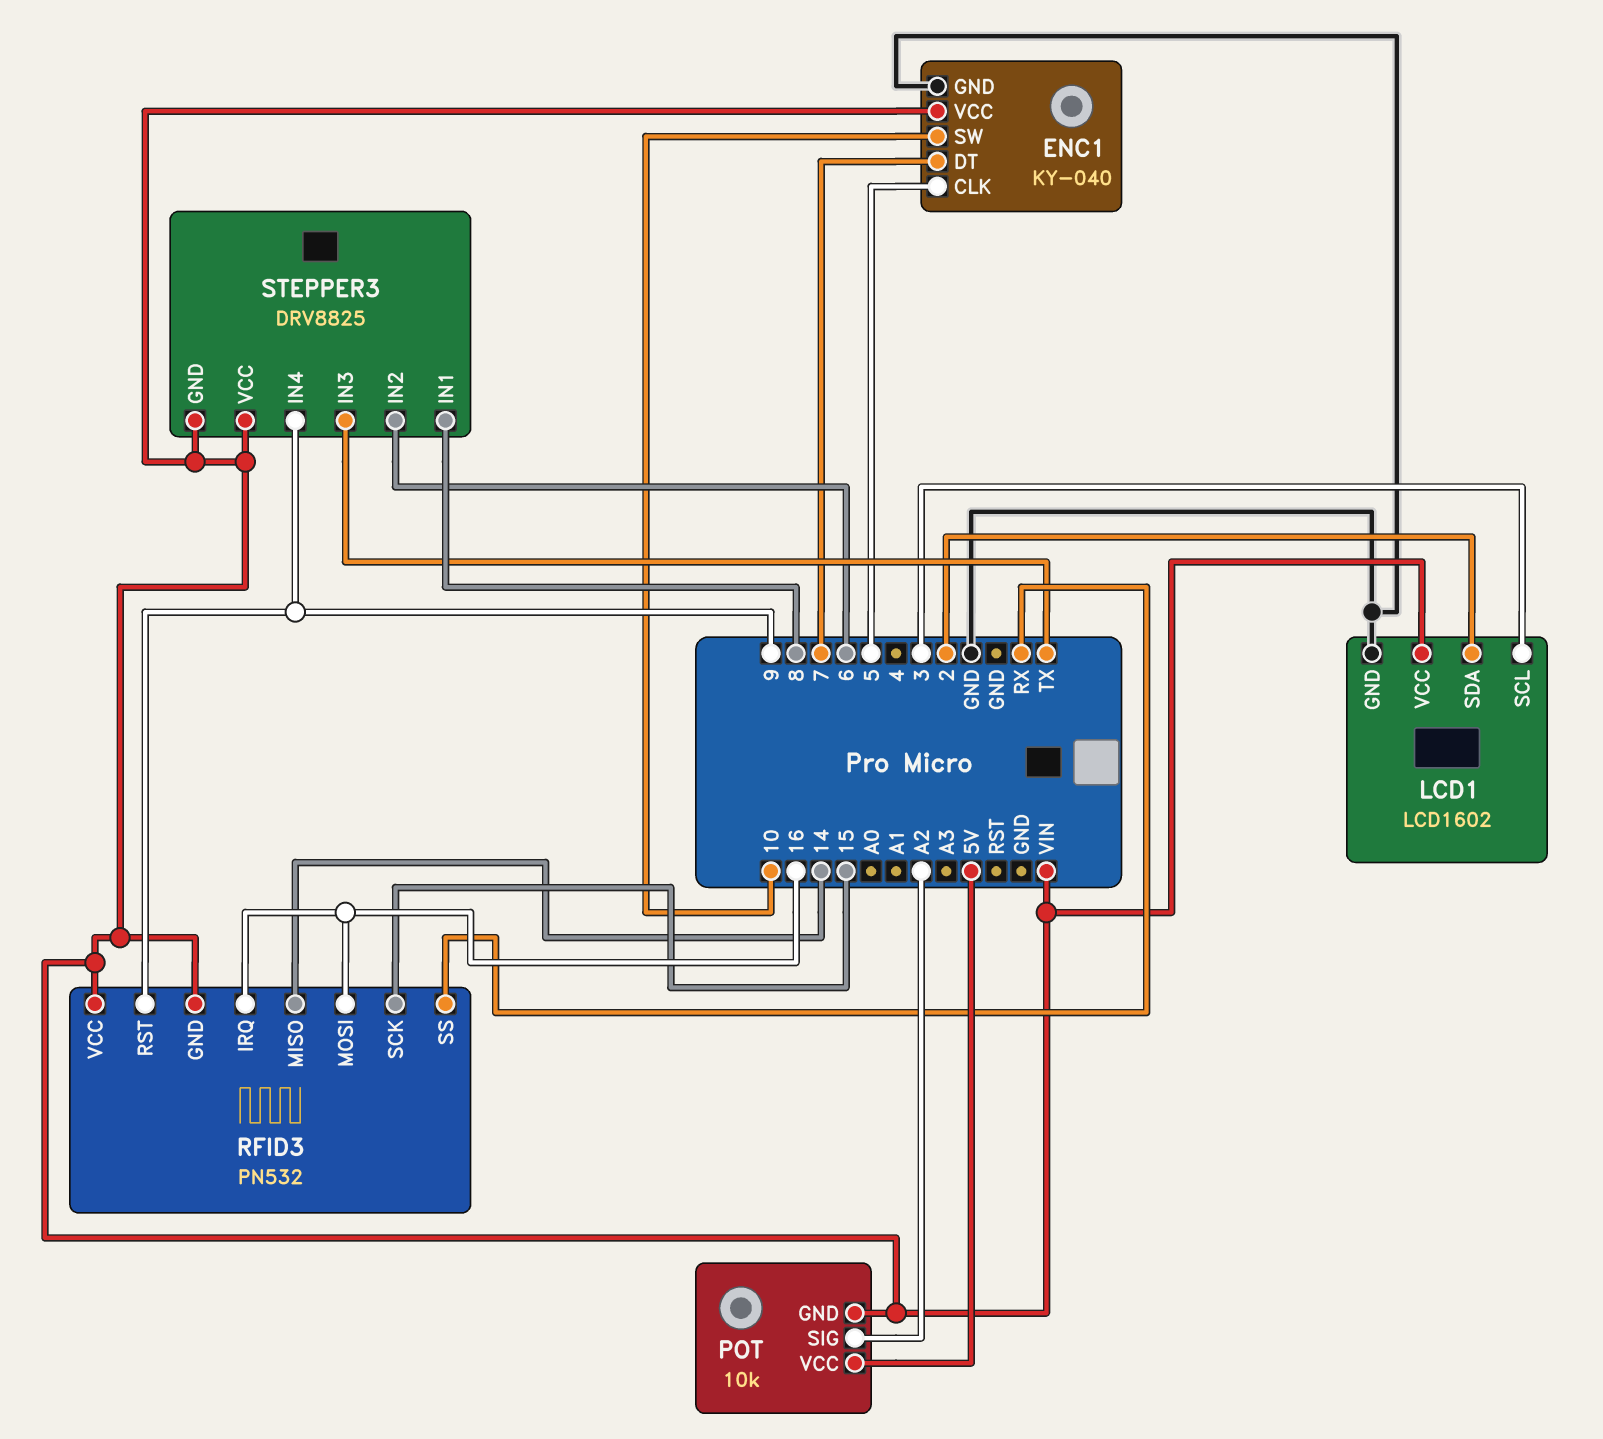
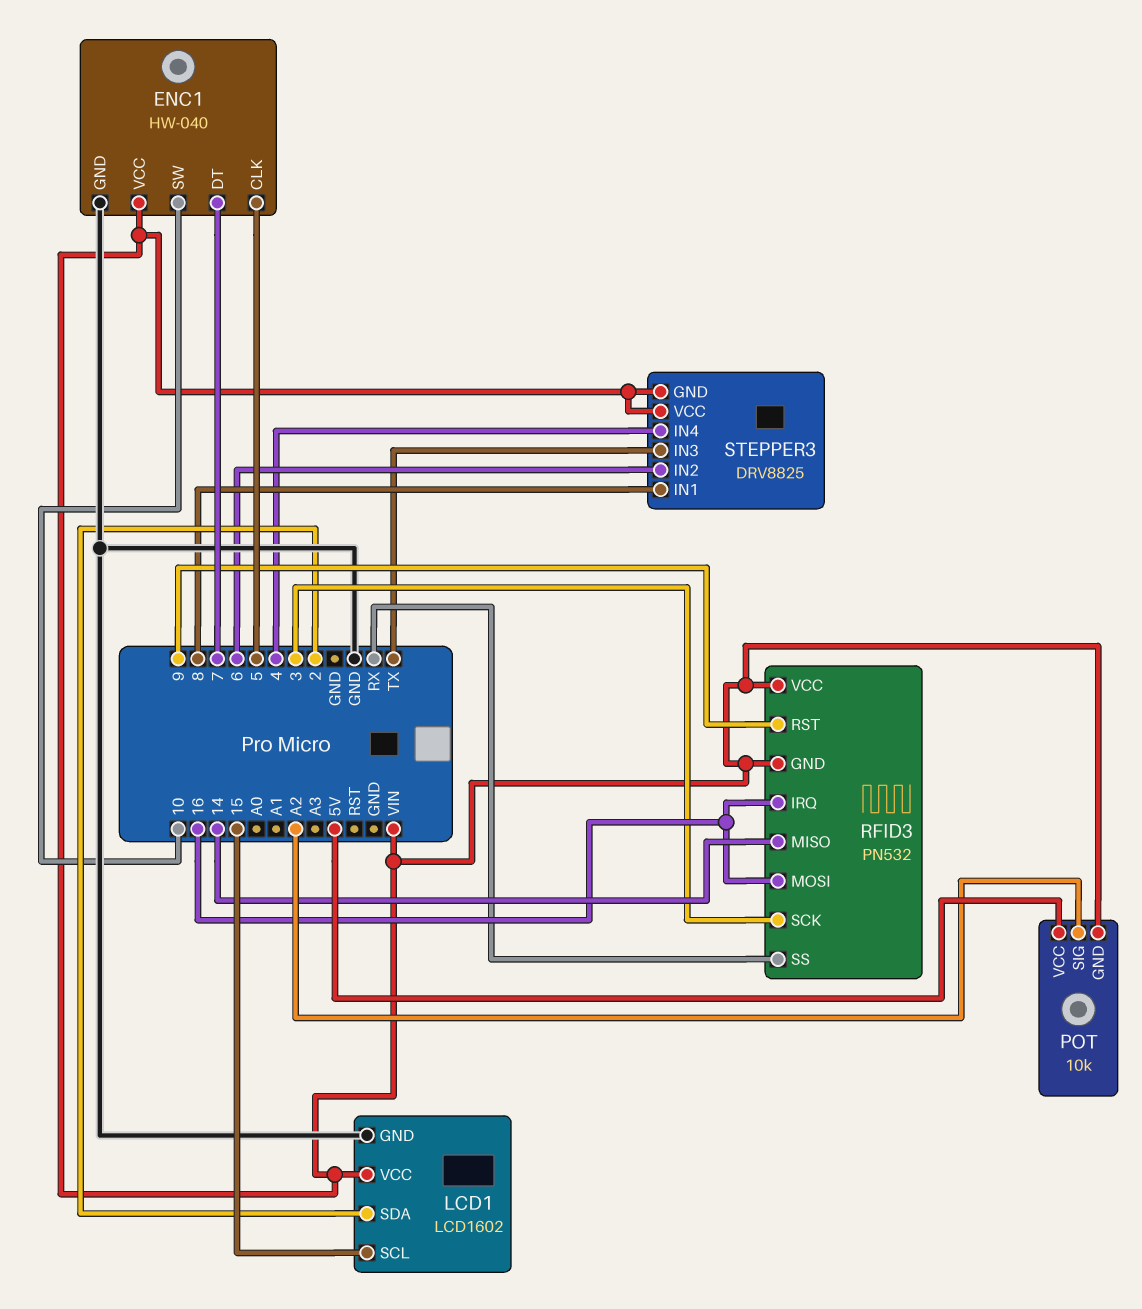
ENC1: KY-040 -> HW-040
LCD1 pin SCL: 3 -> 15
RFID3 pin SCK: 15 -> 3
STEPPER3 pin IN4: 9 -> 4

